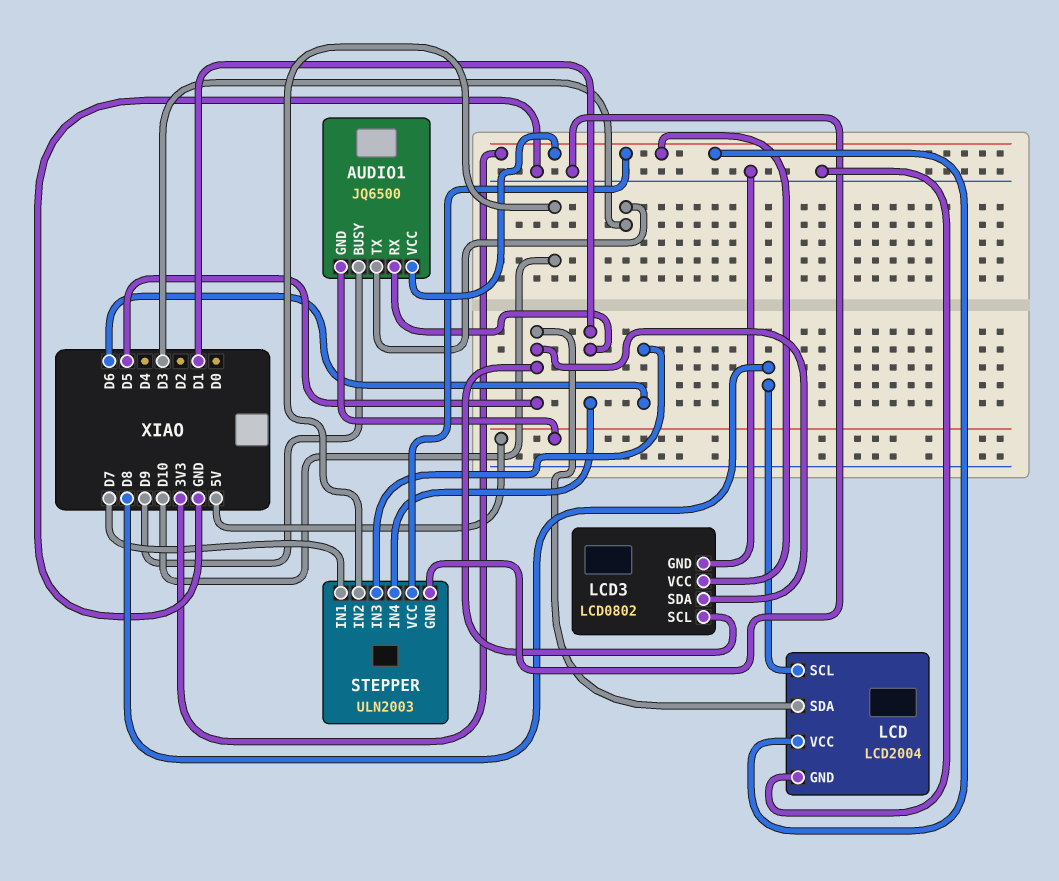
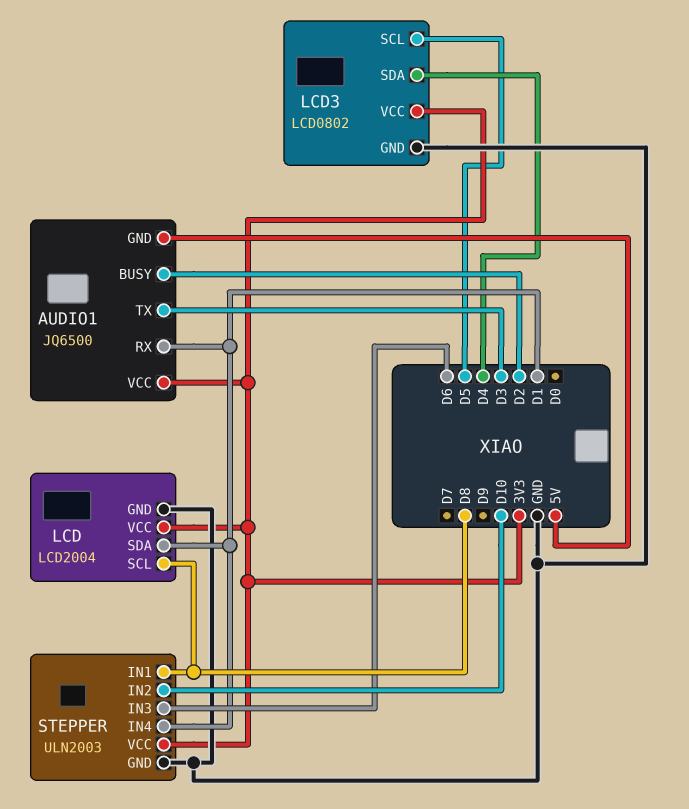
AUDIO1 pin BUSY: D9 -> D2
LCD pin SDA: D5 -> D1
LCD3 pin SDA: D5 -> D4
STEPPER pin IN1: D7 -> D8

